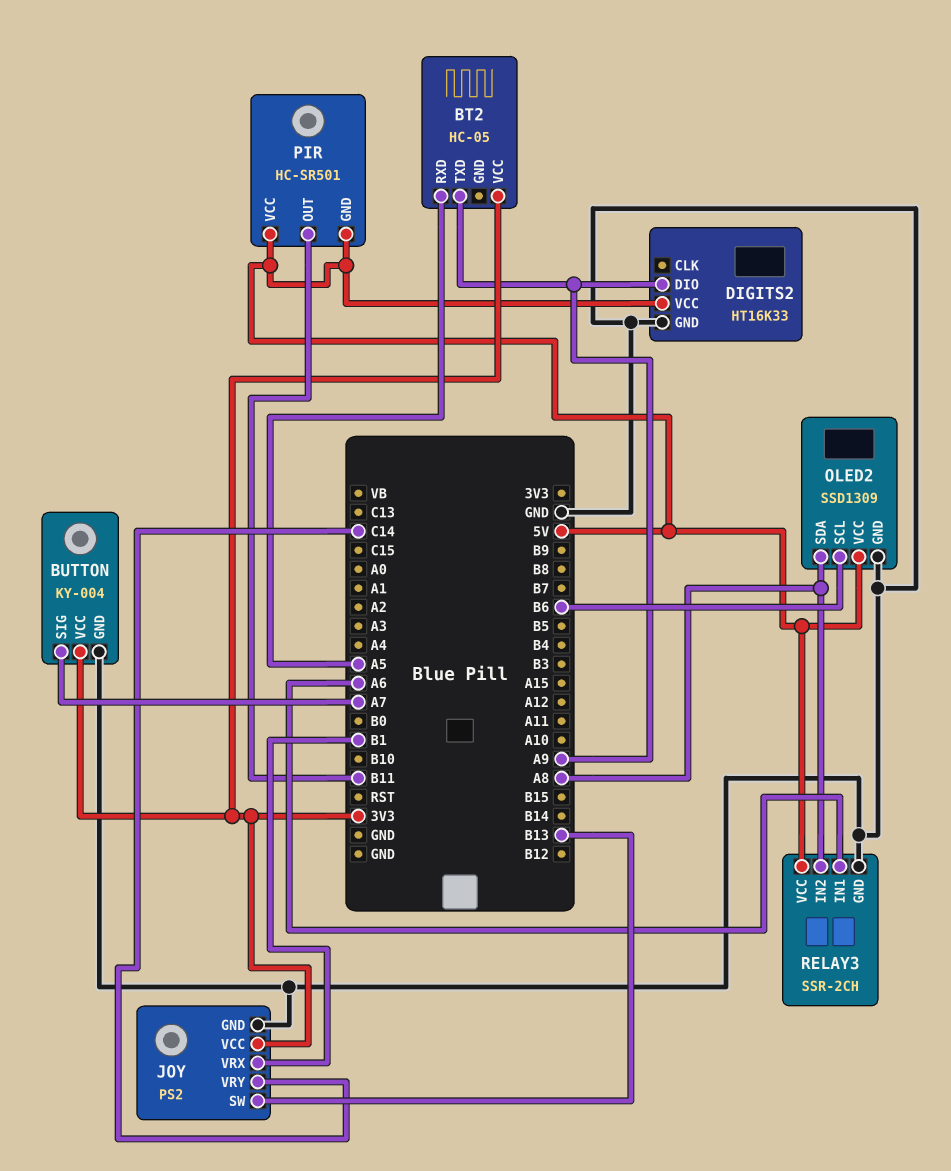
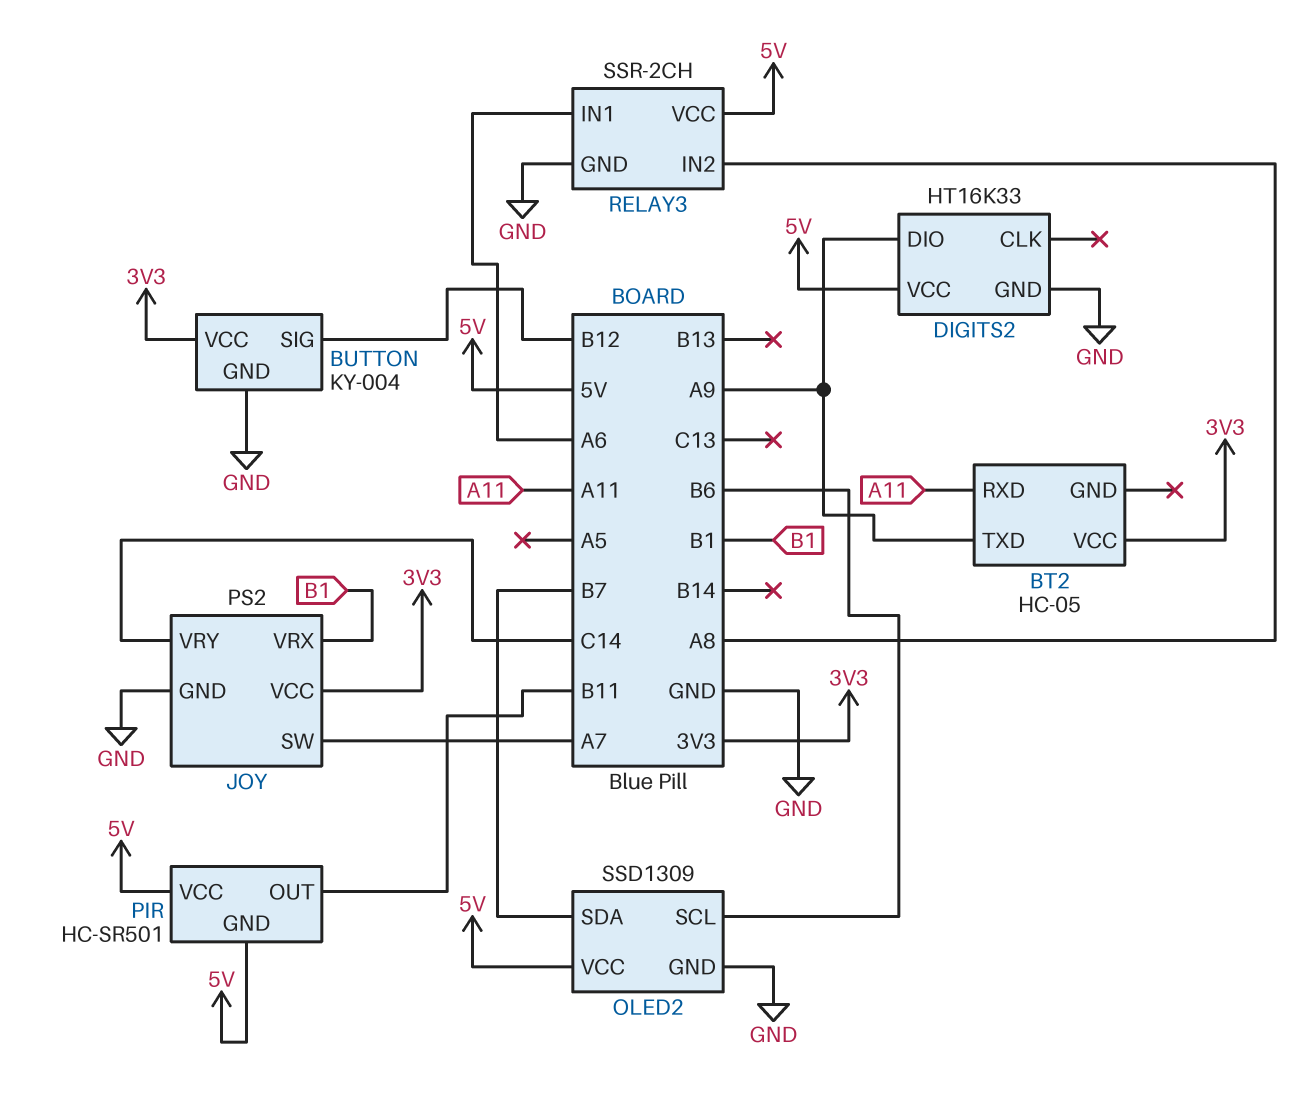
BT2 pin RXD: A5 -> A11
BUTTON pin SIG: A7 -> B12
JOY pin SW: B13 -> A7
OLED2 pin SDA: A8 -> B7

